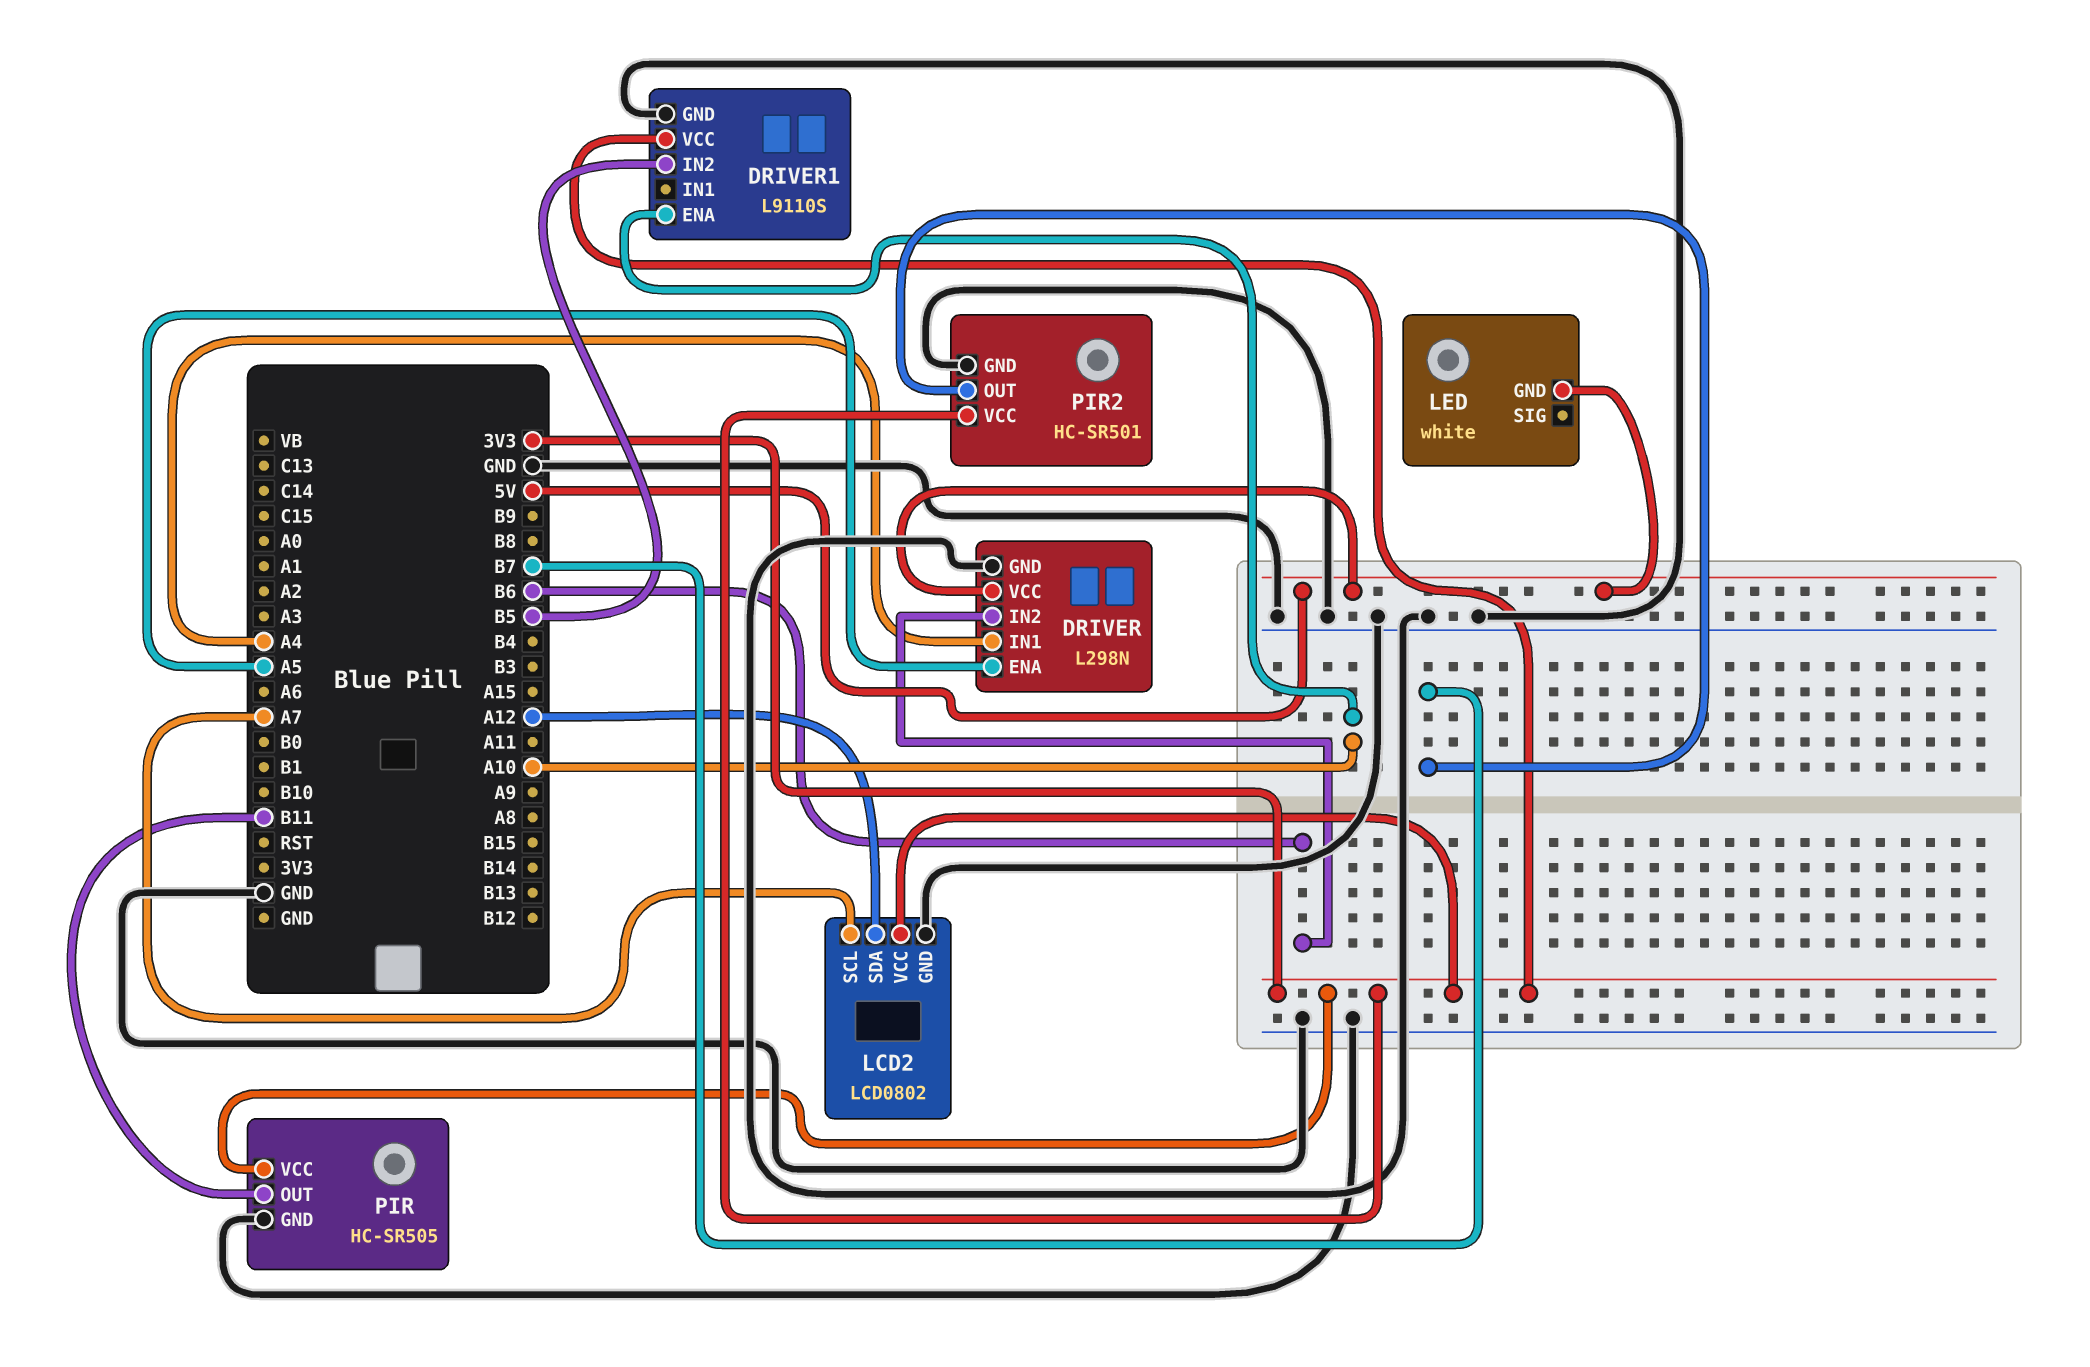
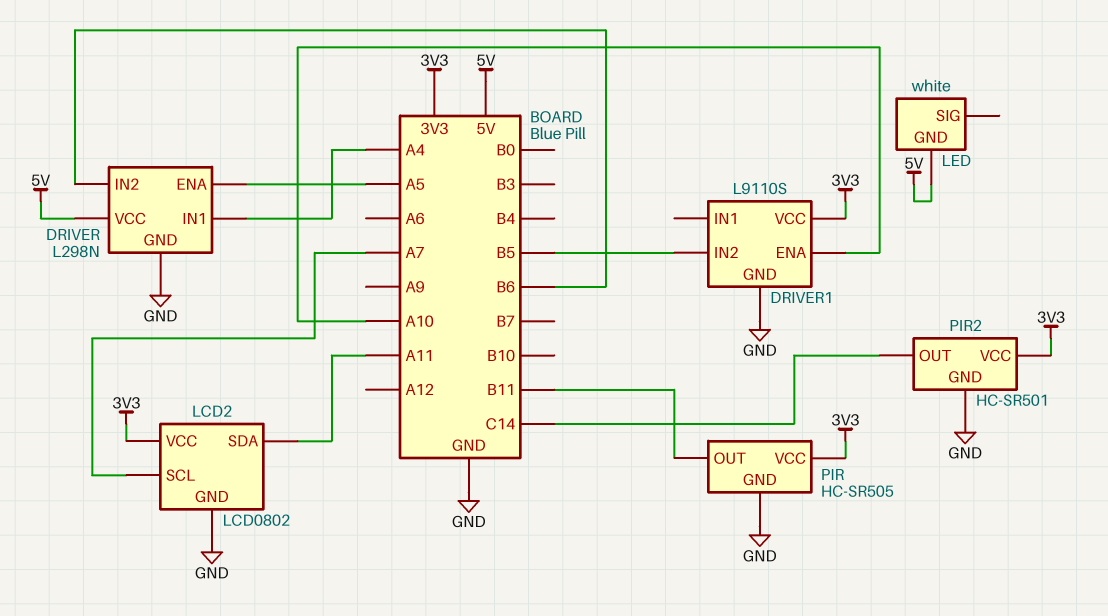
LCD2 pin SDA: A12 -> A11
PIR2 pin OUT: B7 -> C14

